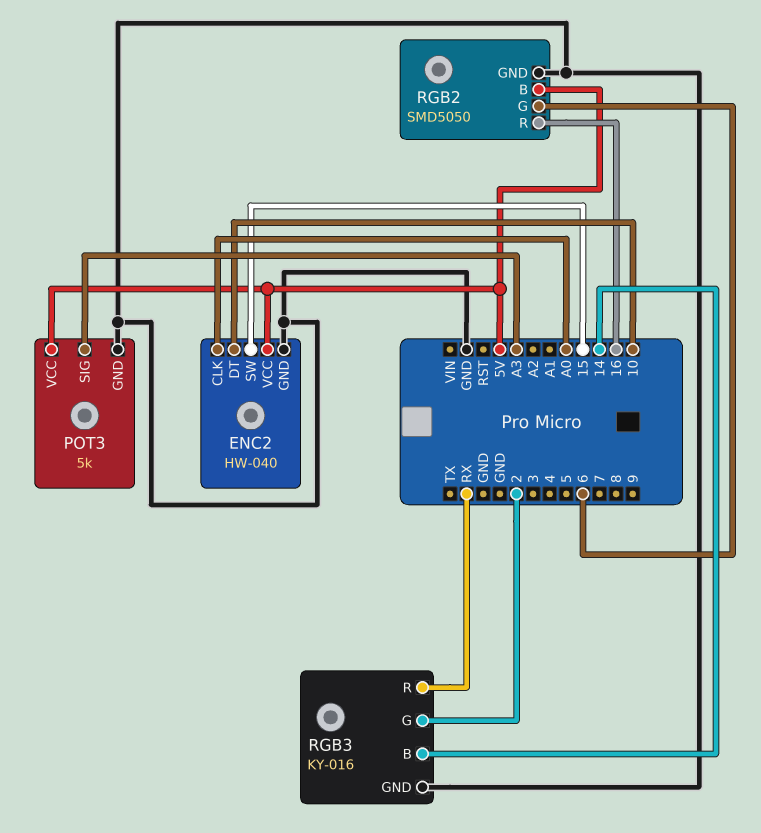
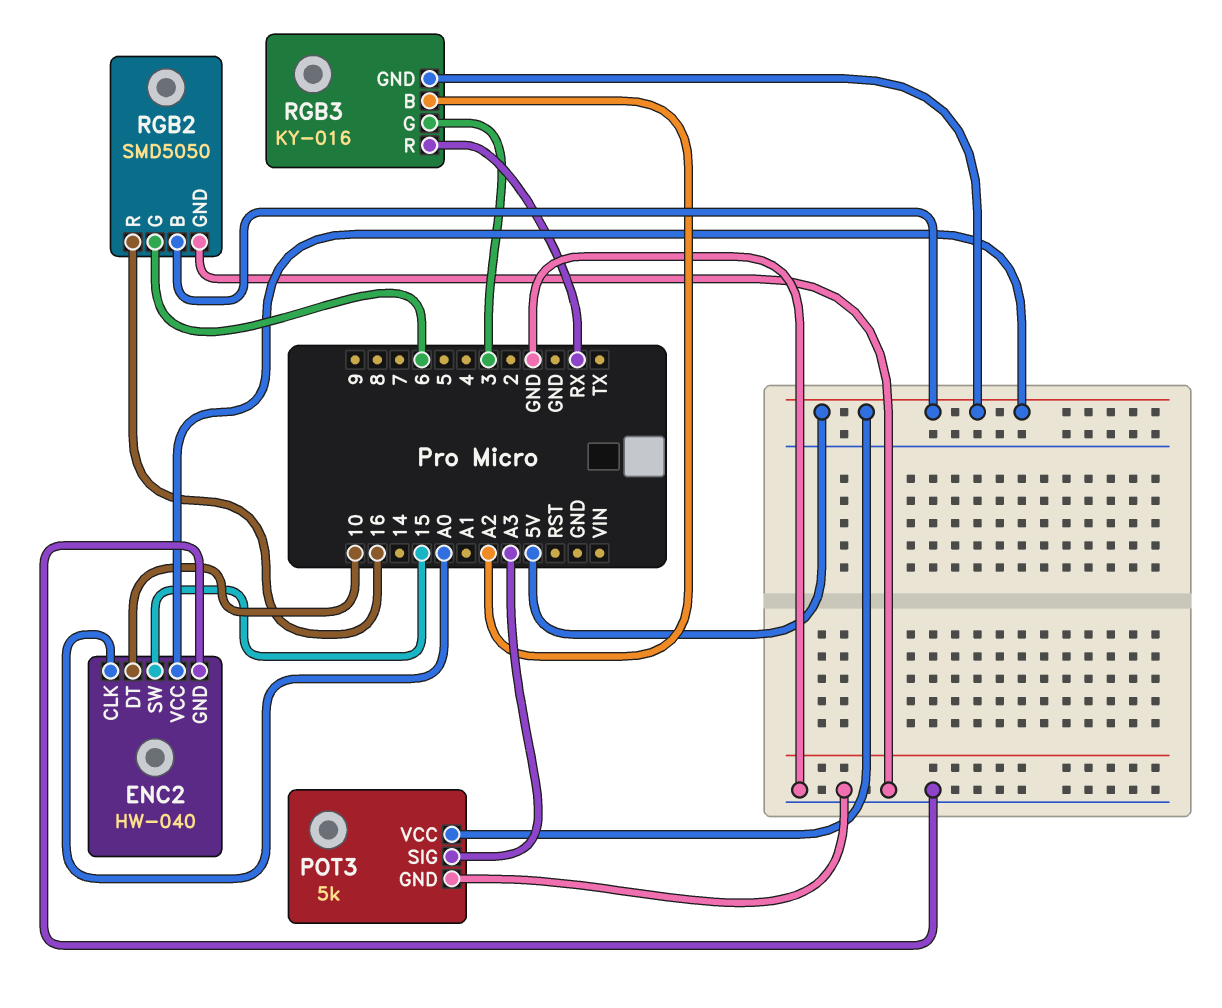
RGB3 pin B: 14 -> A2
RGB3 pin G: 2 -> 3
RGB3 pin GND: GND -> 5V

